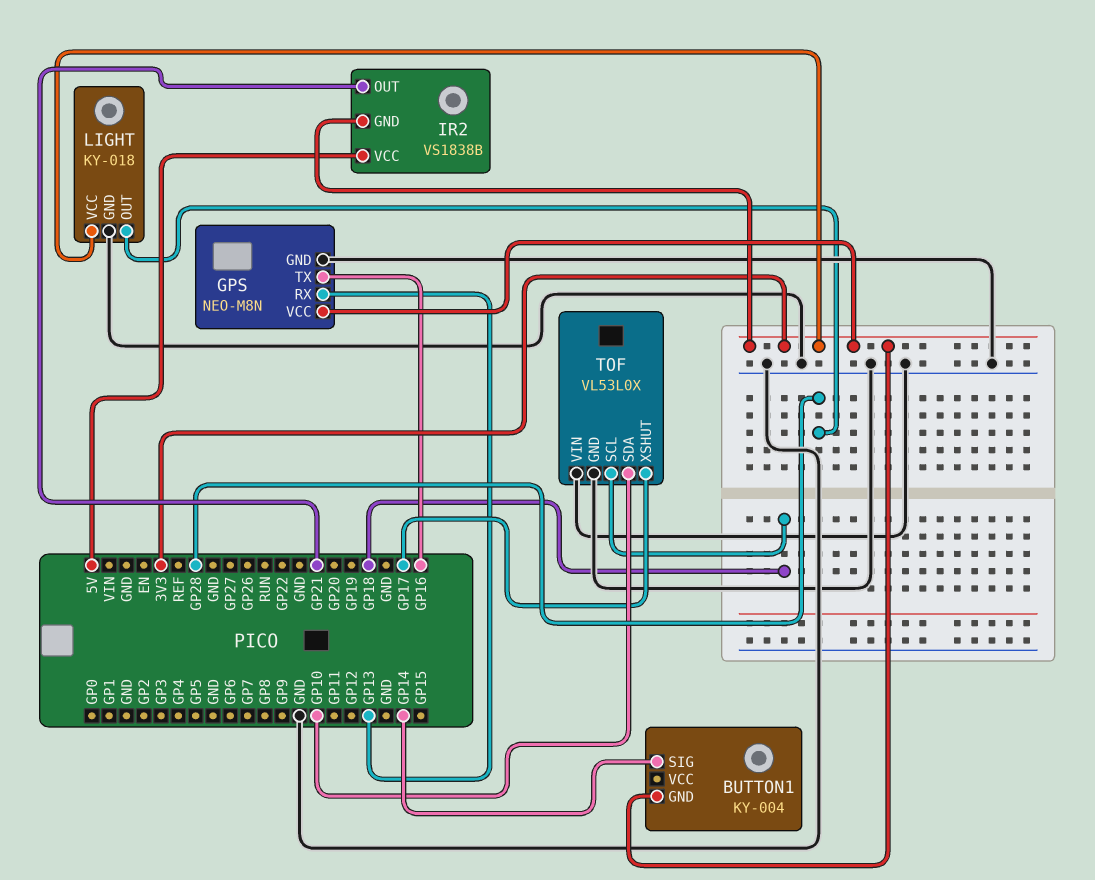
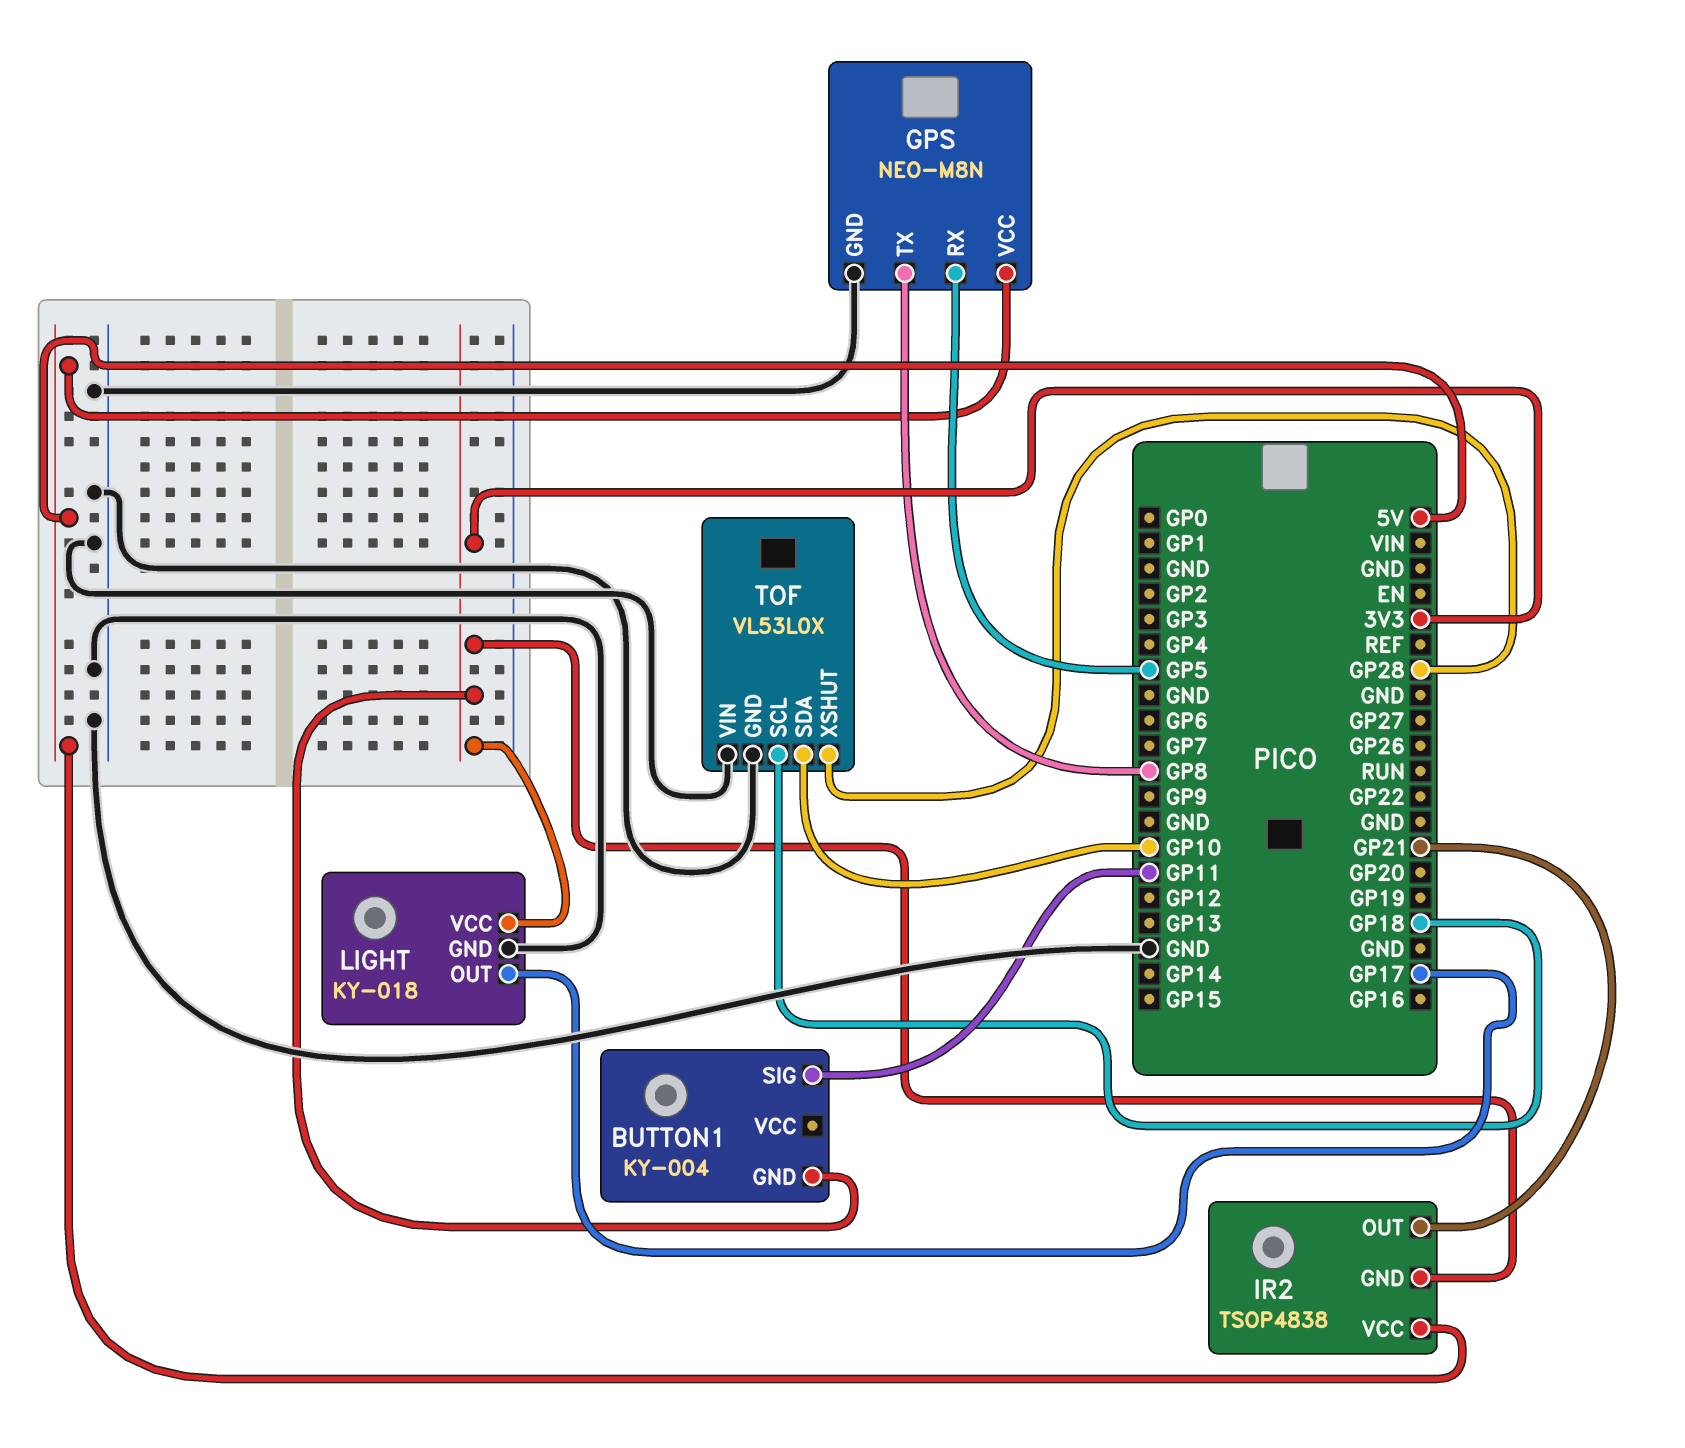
BUTTON1 pin SIG: GP14 -> GP11
GPS pin RX: GP13 -> GP5
GPS pin TX: GP16 -> GP8
GPS pin VCC: 3V3 -> 5V
IR2: VS1838B -> TSOP4838
LIGHT pin OUT: GP28 -> GP17
TOF pin XSHUT: GP17 -> GP28

